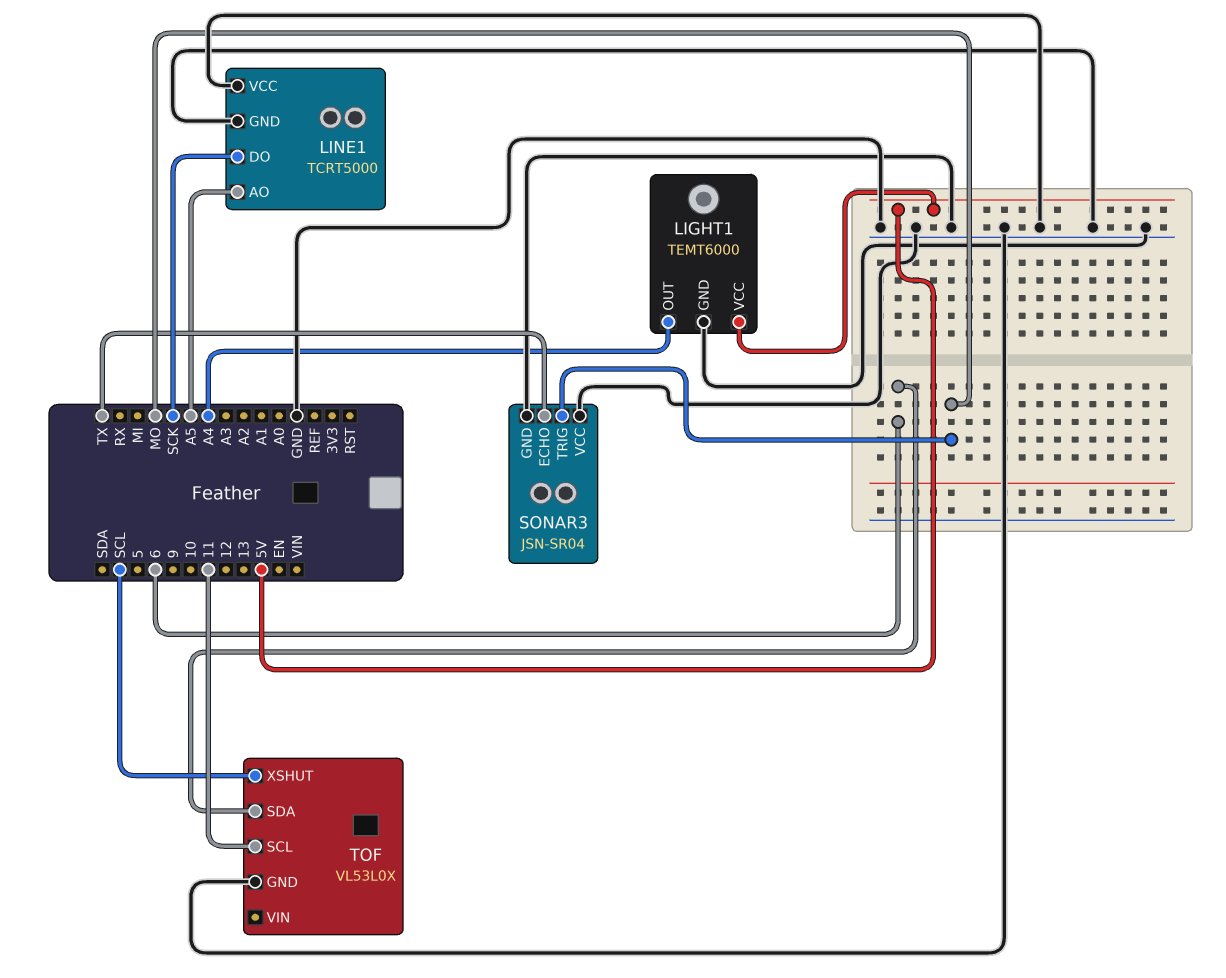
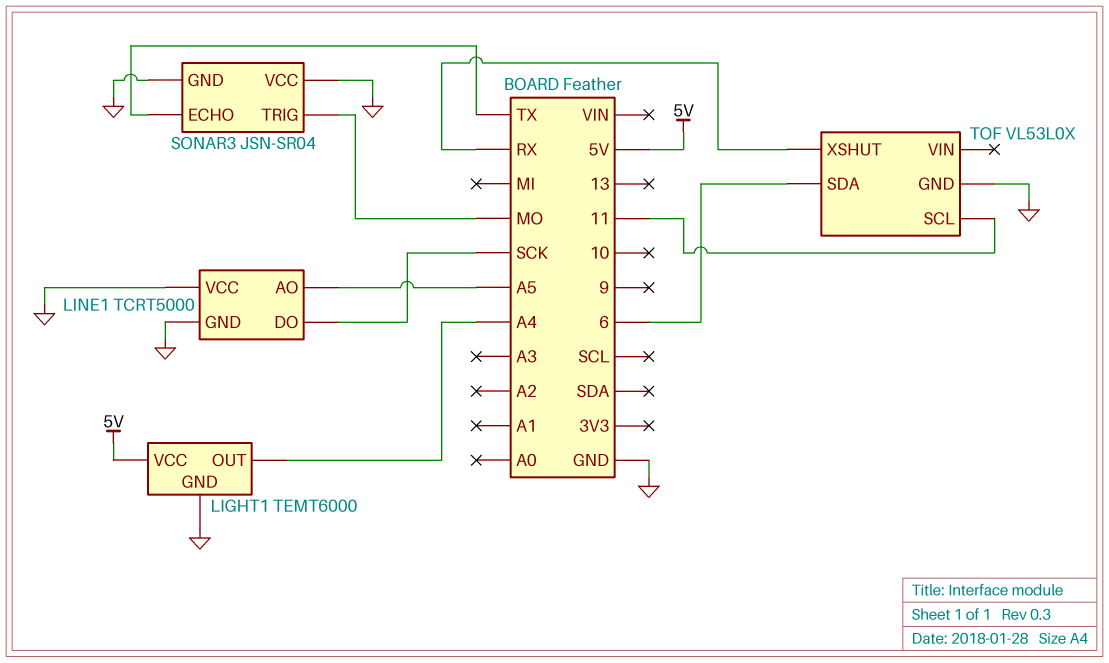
TOF pin XSHUT: SCL -> RX

